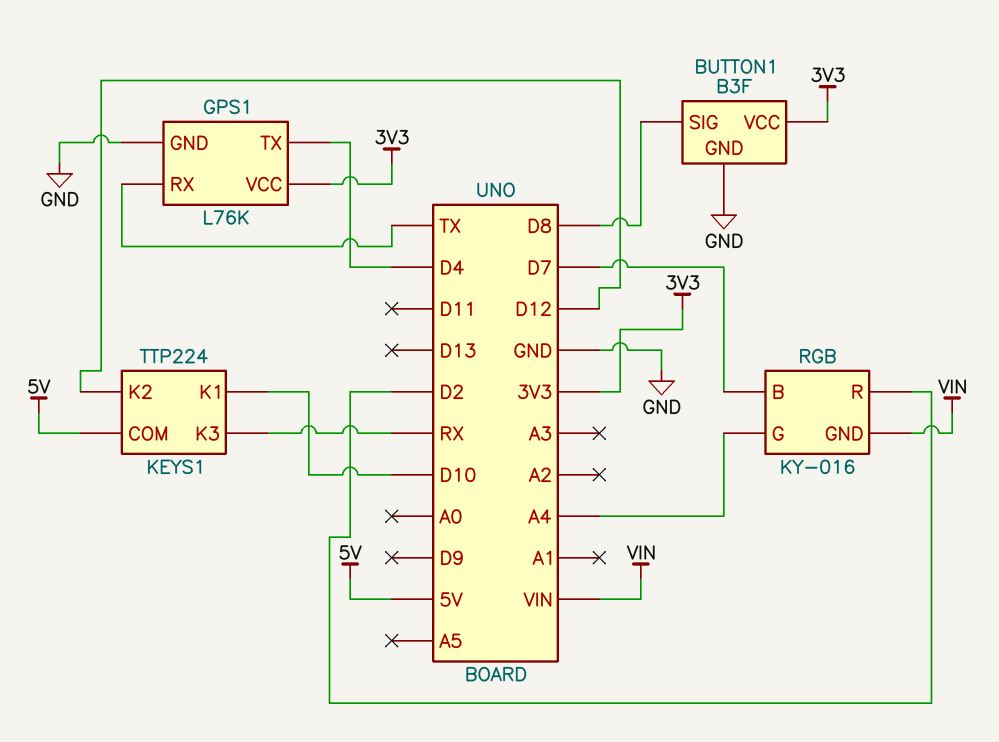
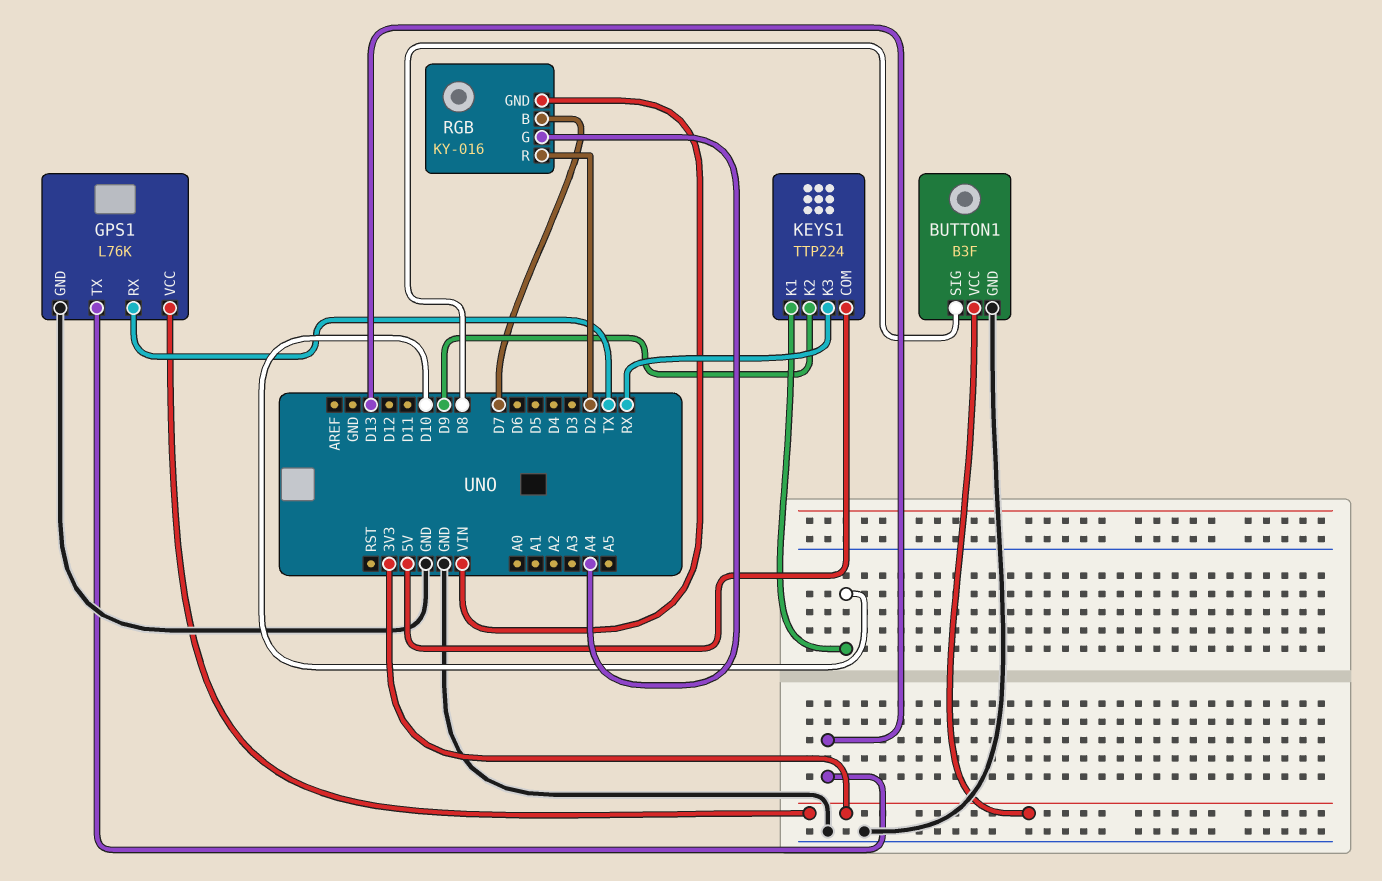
GPS1 pin TX: D4 -> D13
KEYS1 pin K2: D12 -> D9

